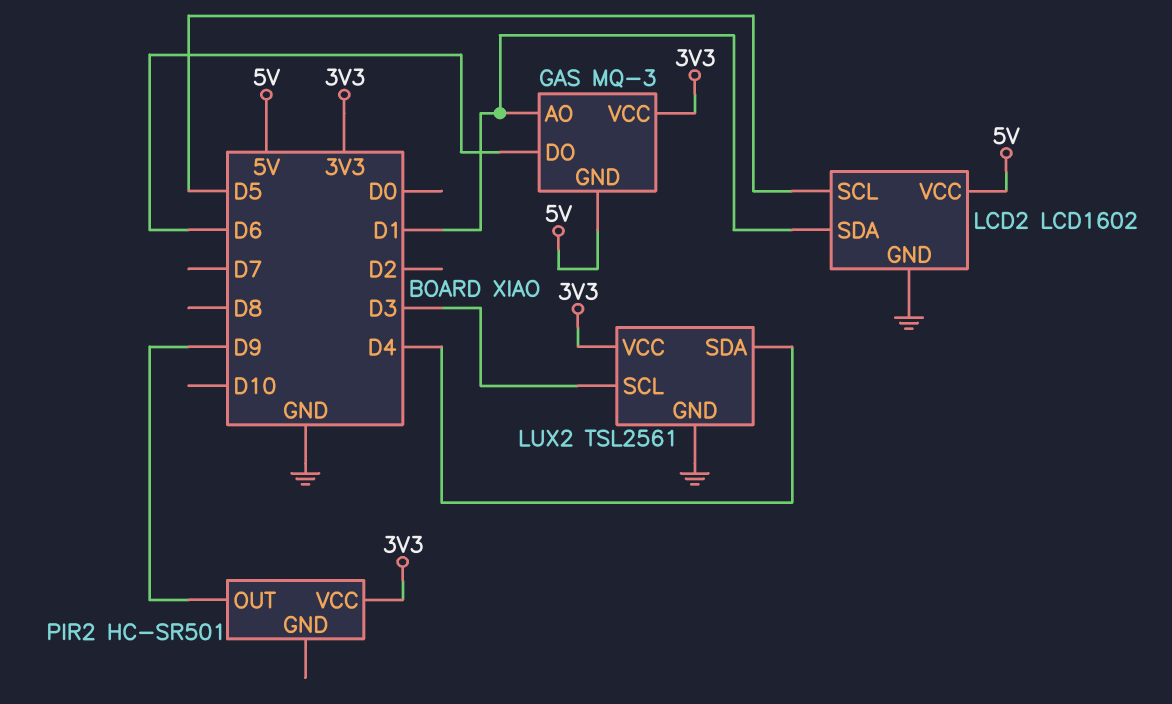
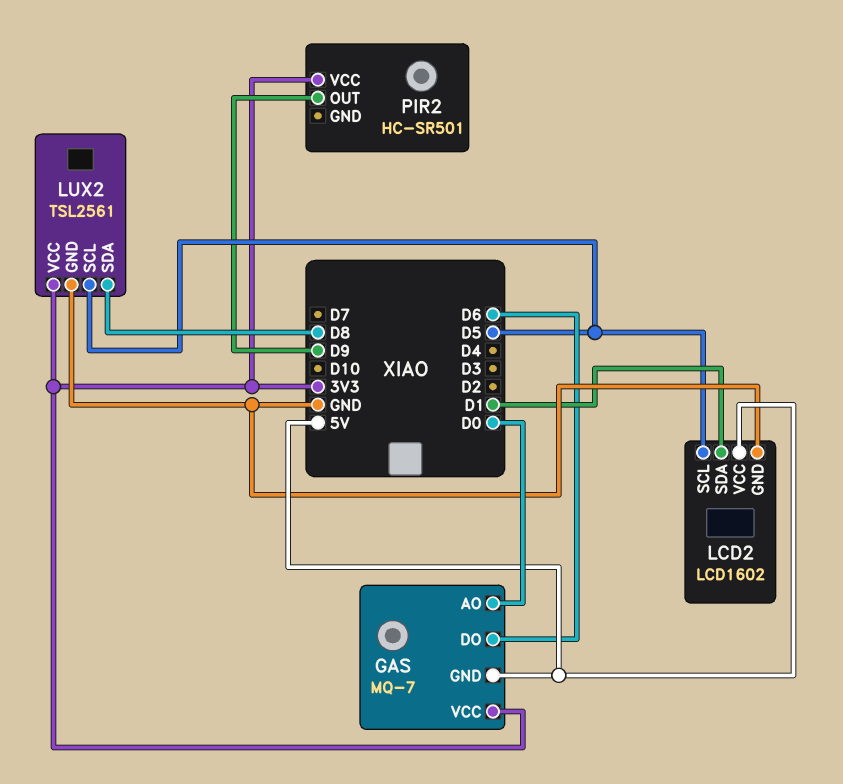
GAS: MQ-3 -> MQ-7
GAS pin AO: D1 -> D0
LUX2 pin SCL: D3 -> D5
LUX2 pin SDA: D4 -> D8

